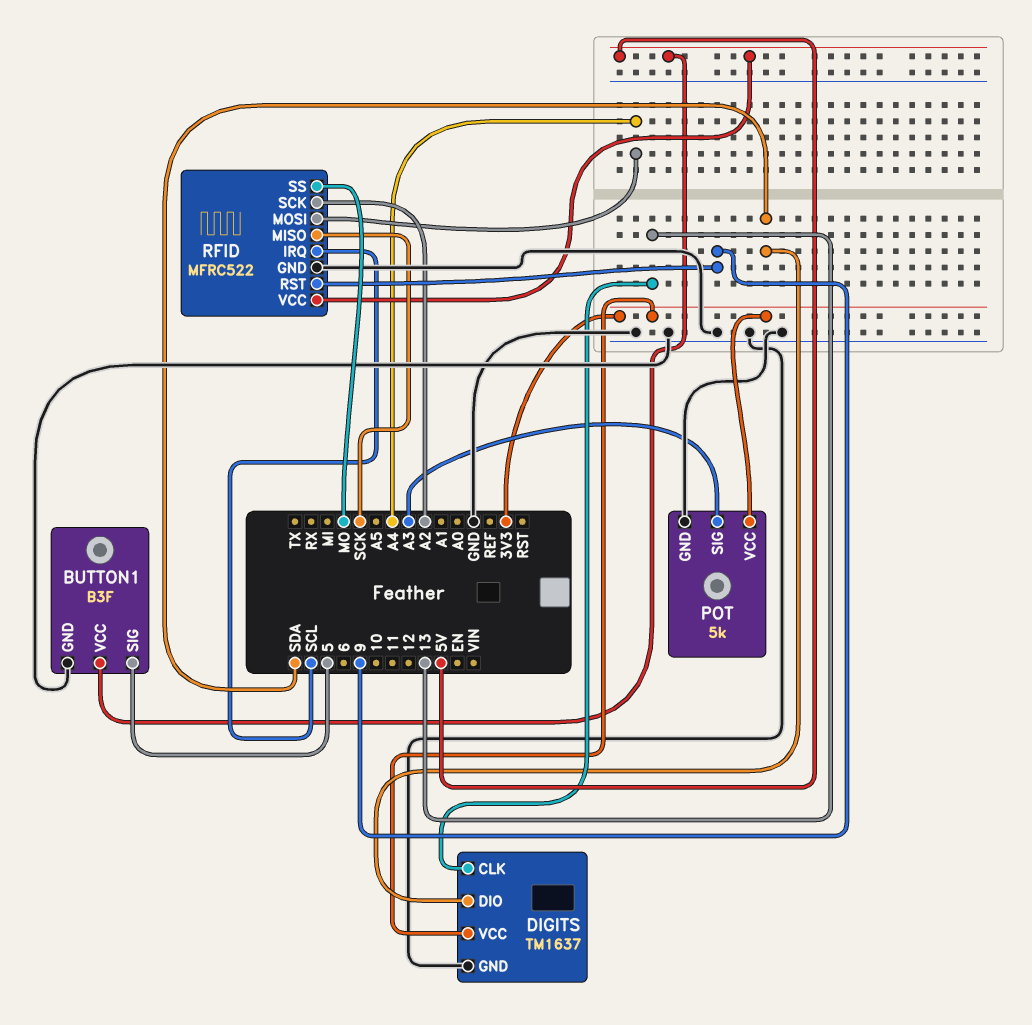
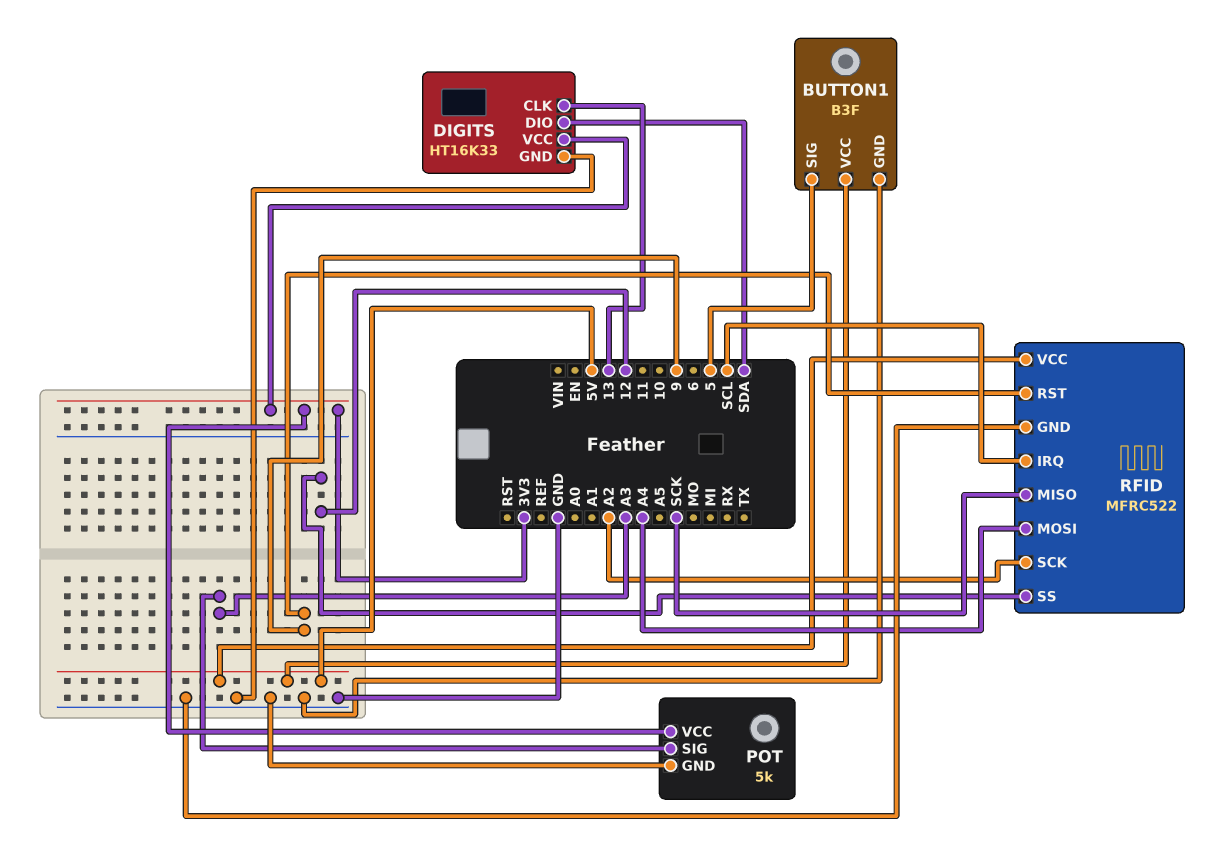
DIGITS: TM1637 -> HT16K33
RFID pin SS: MO -> 12

